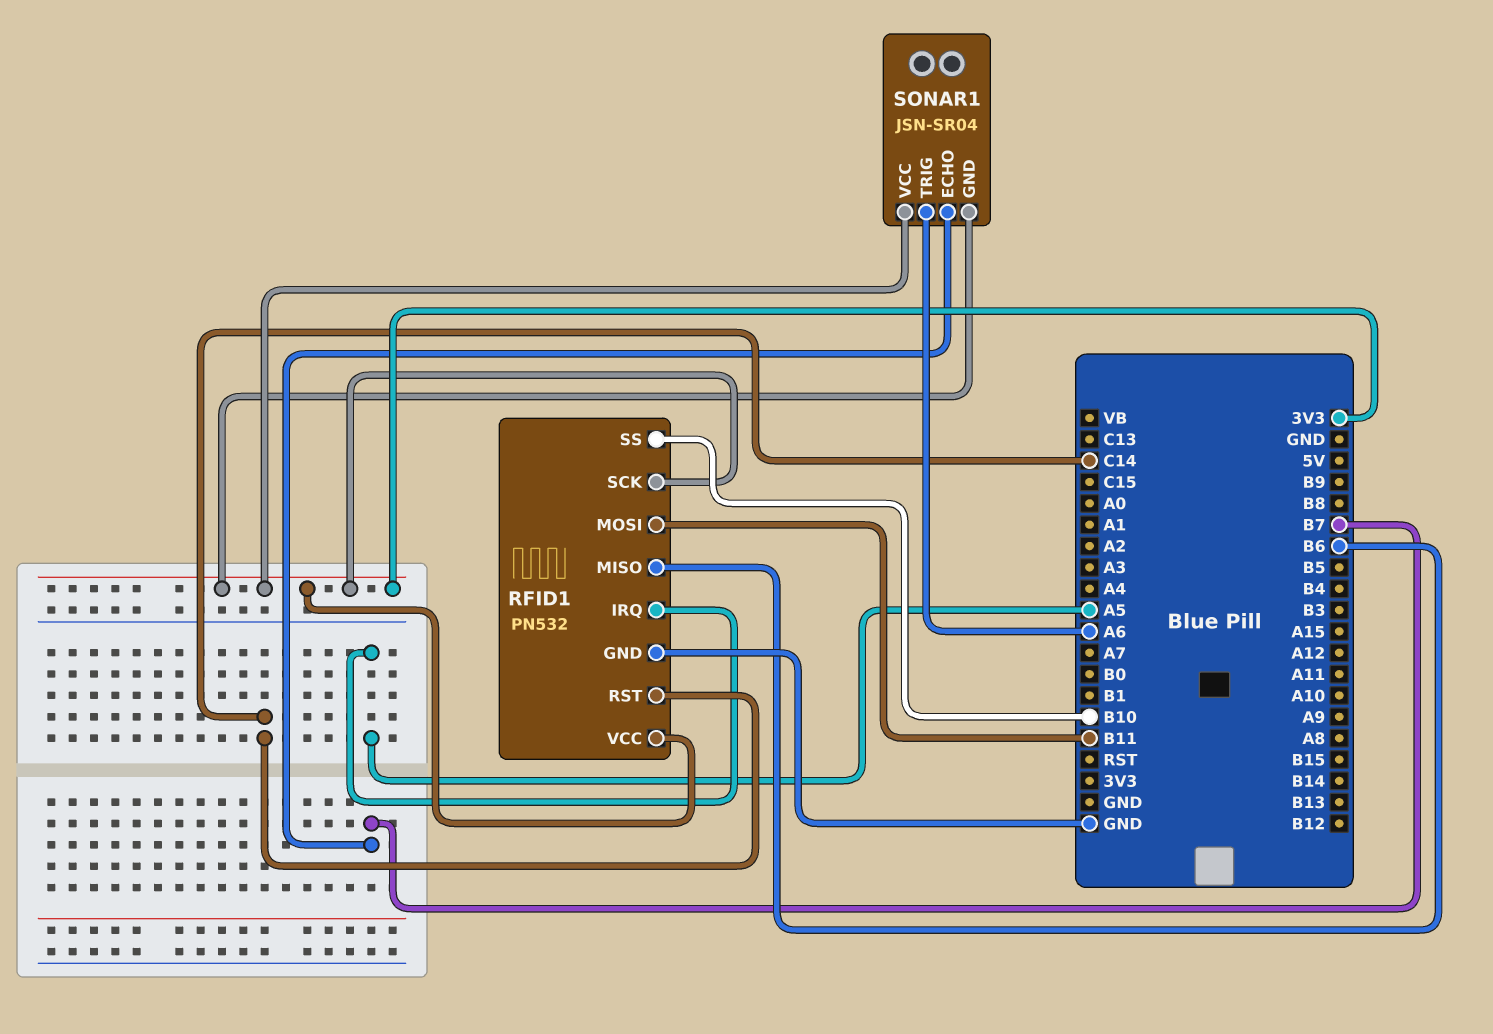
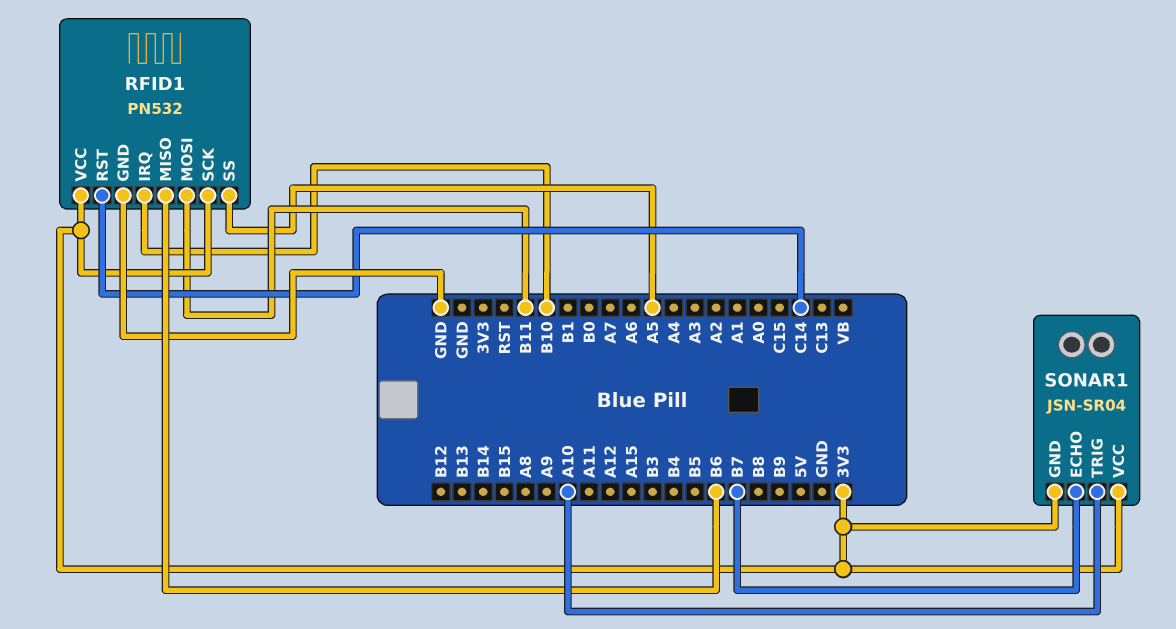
RFID1 pin IRQ: A5 -> B10
RFID1 pin SS: B10 -> A5
SONAR1 pin TRIG: A6 -> A10

